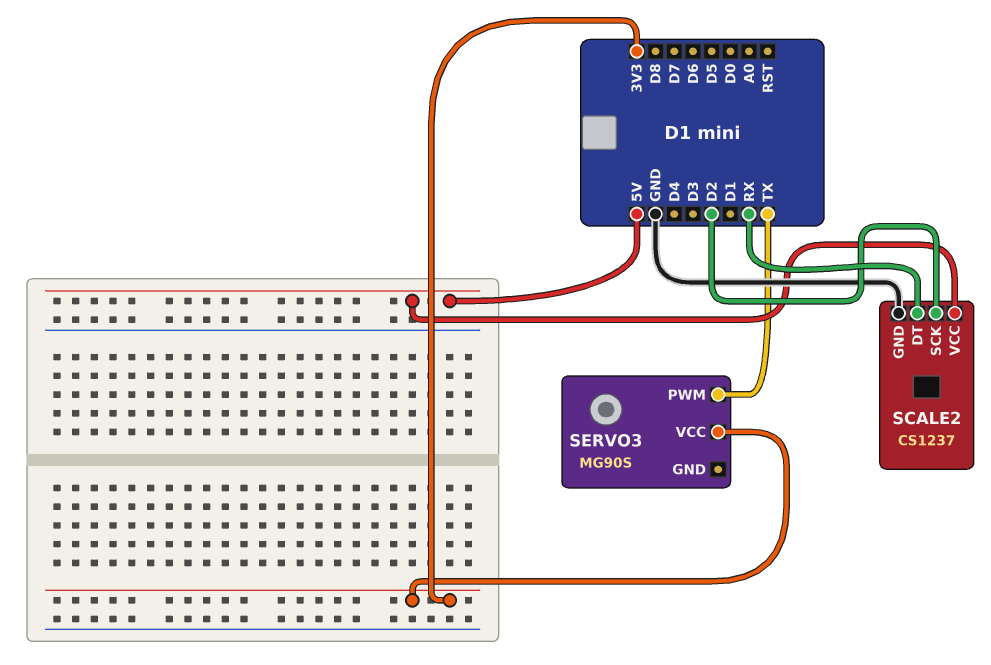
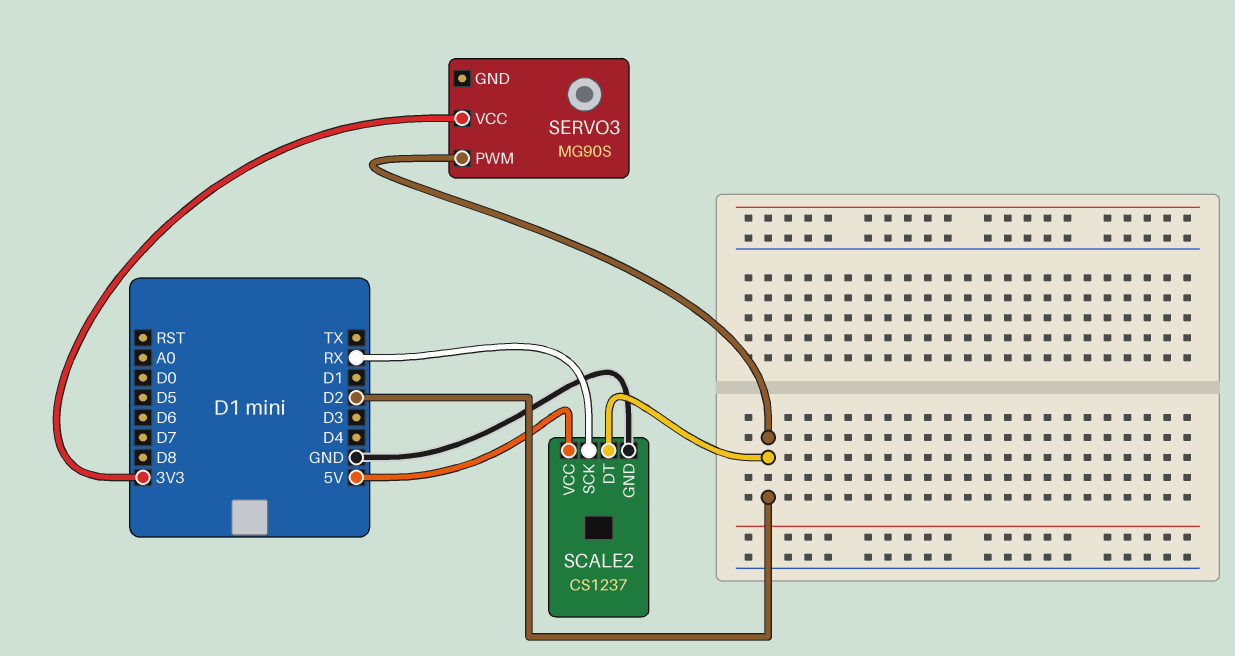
SCALE2 pin DT: RX -> D2
SCALE2 pin SCK: D2 -> RX
SERVO3 pin PWM: TX -> D2

